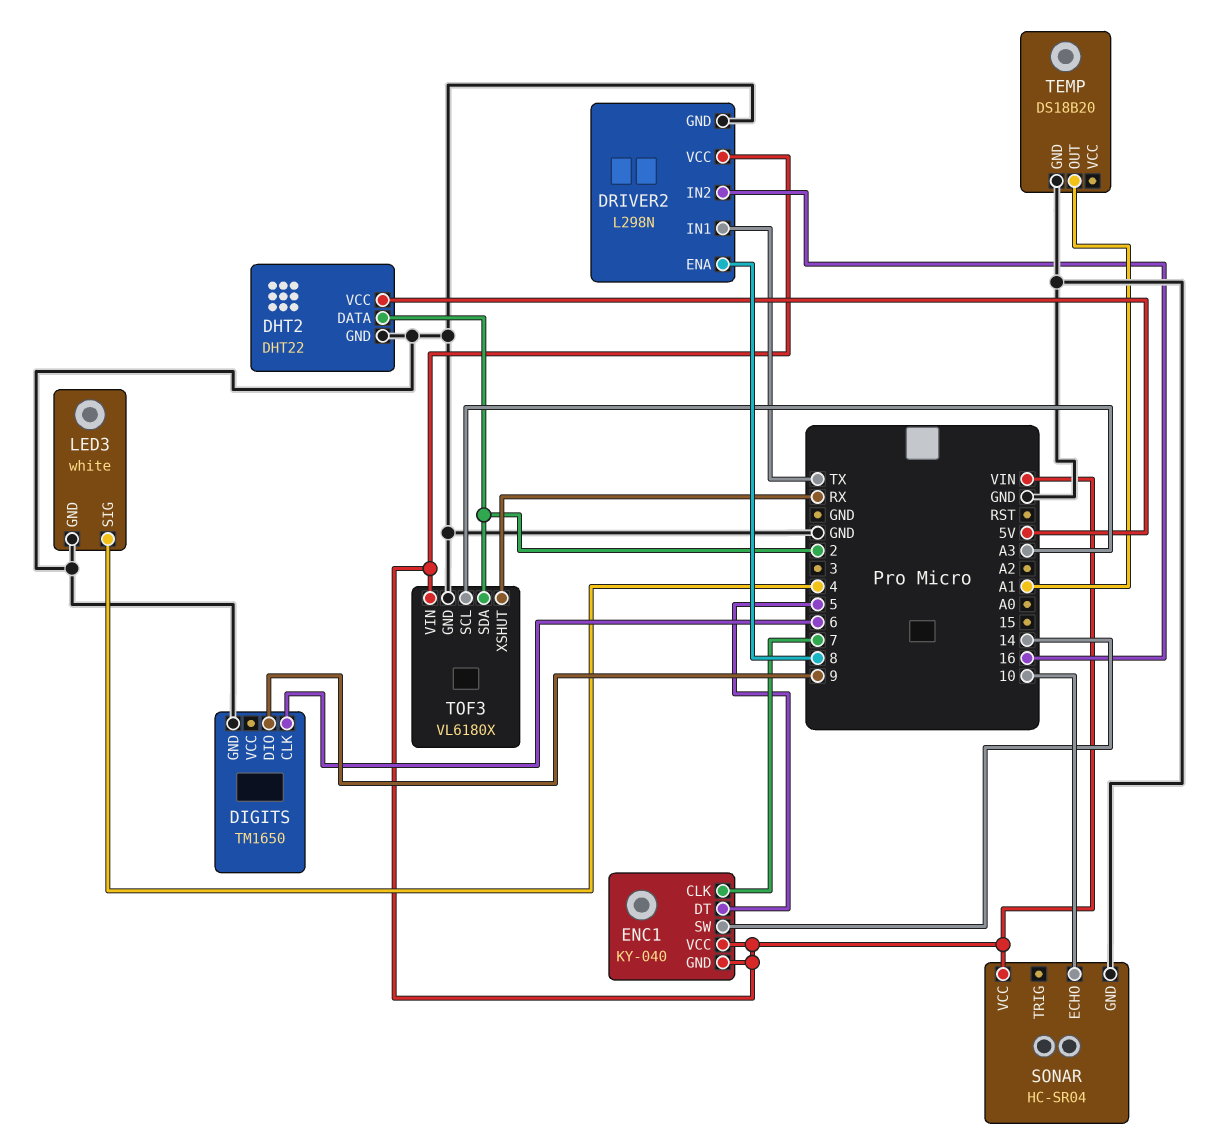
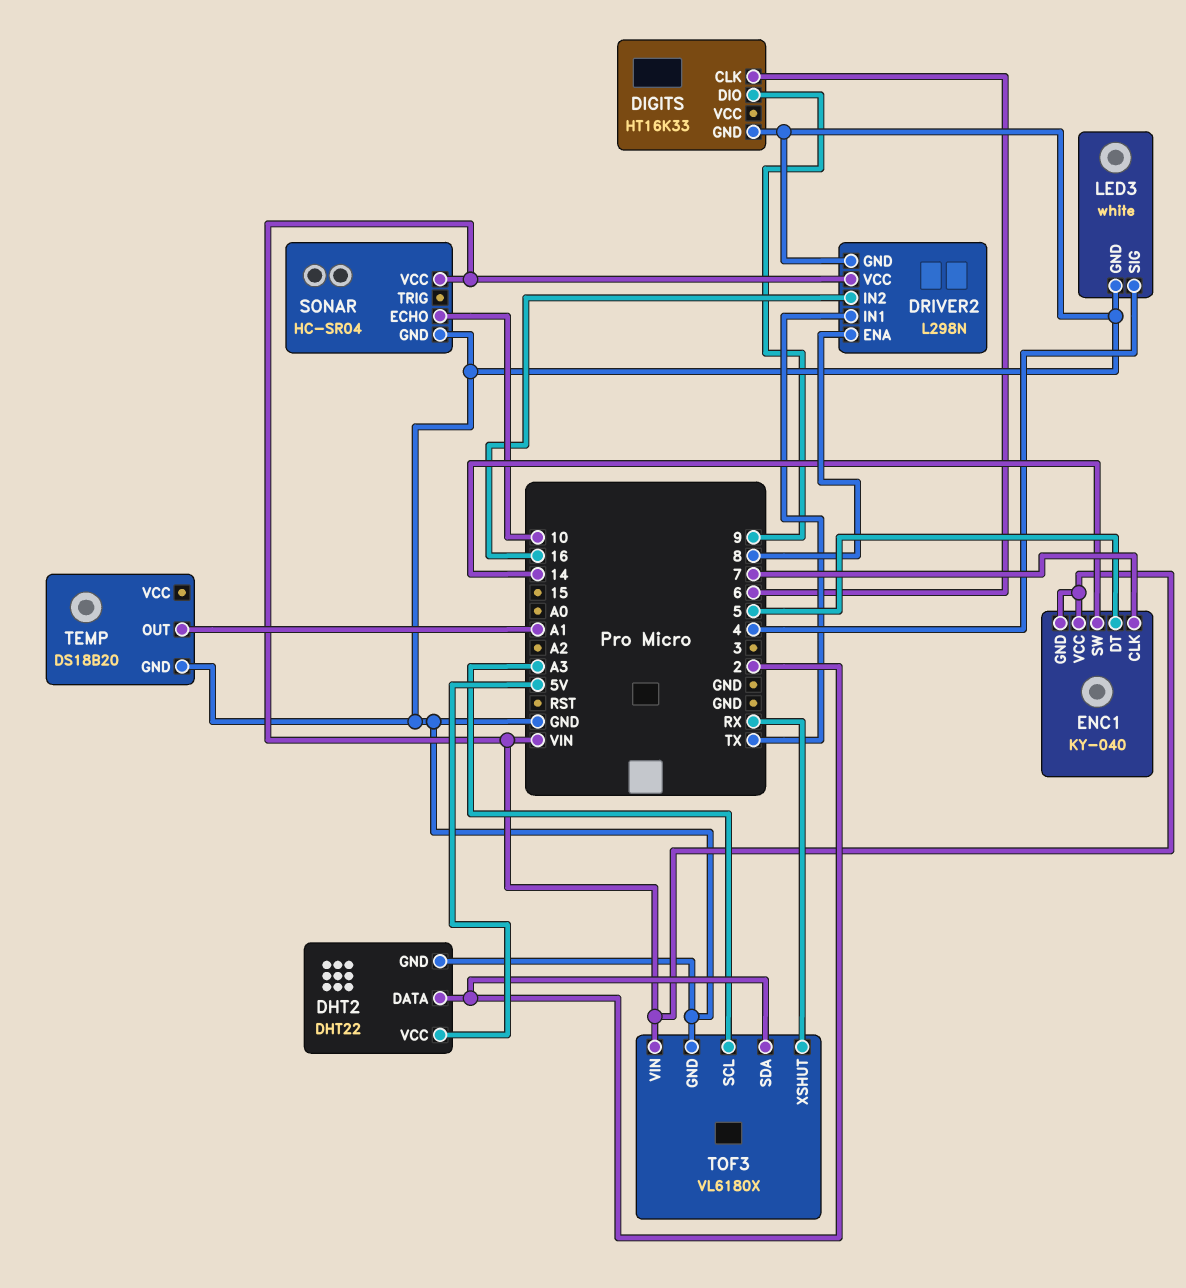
DIGITS: TM1650 -> HT16K33

